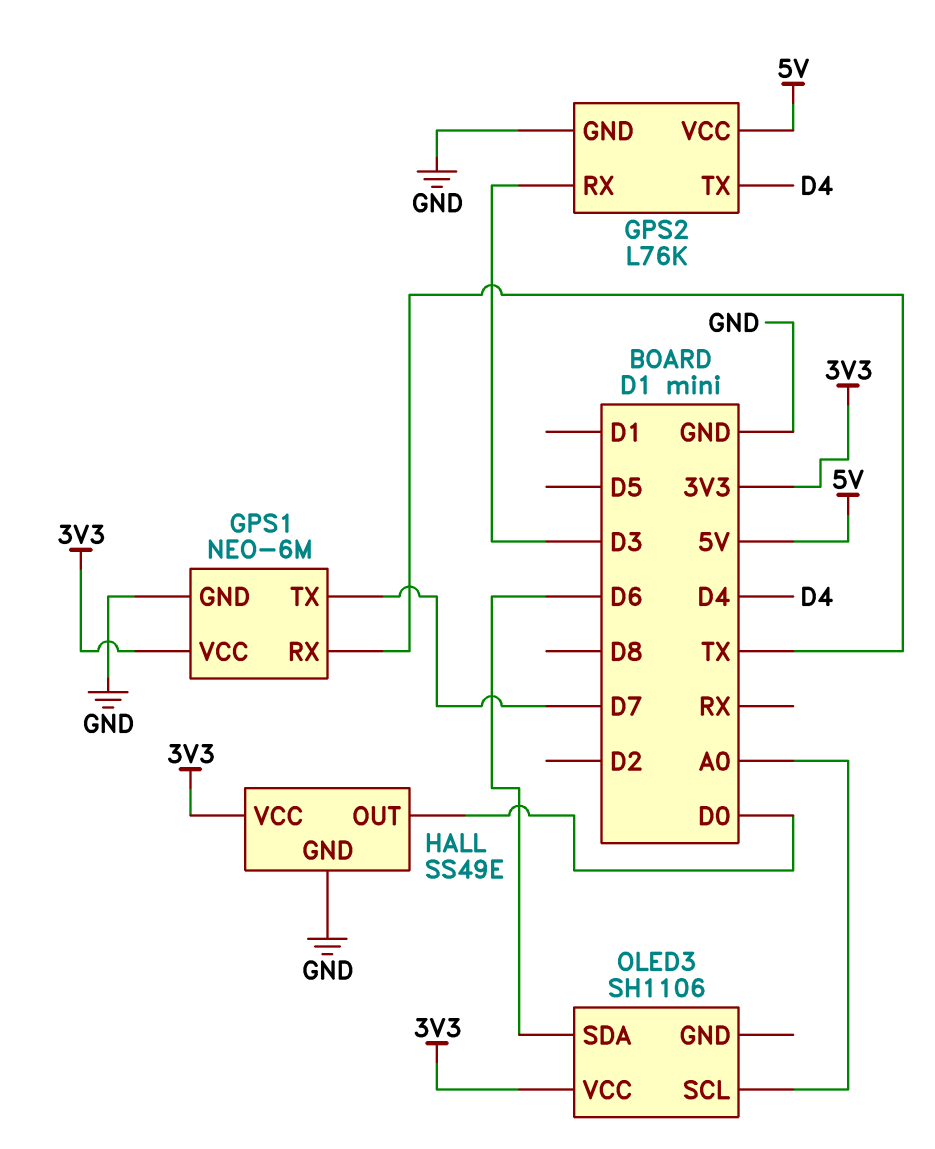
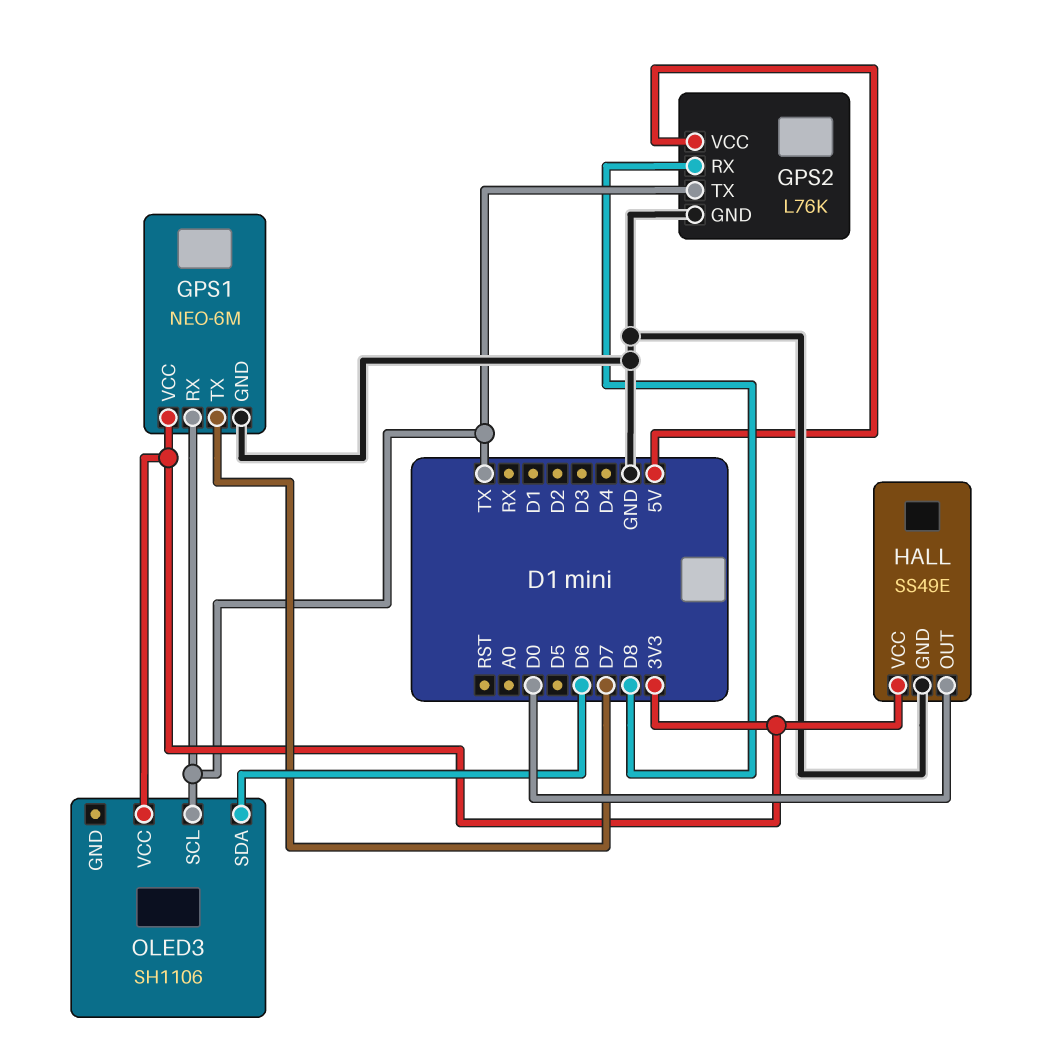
GPS2 pin RX: D3 -> D8
GPS2 pin TX: D4 -> TX
OLED3 pin SCL: A0 -> TX

